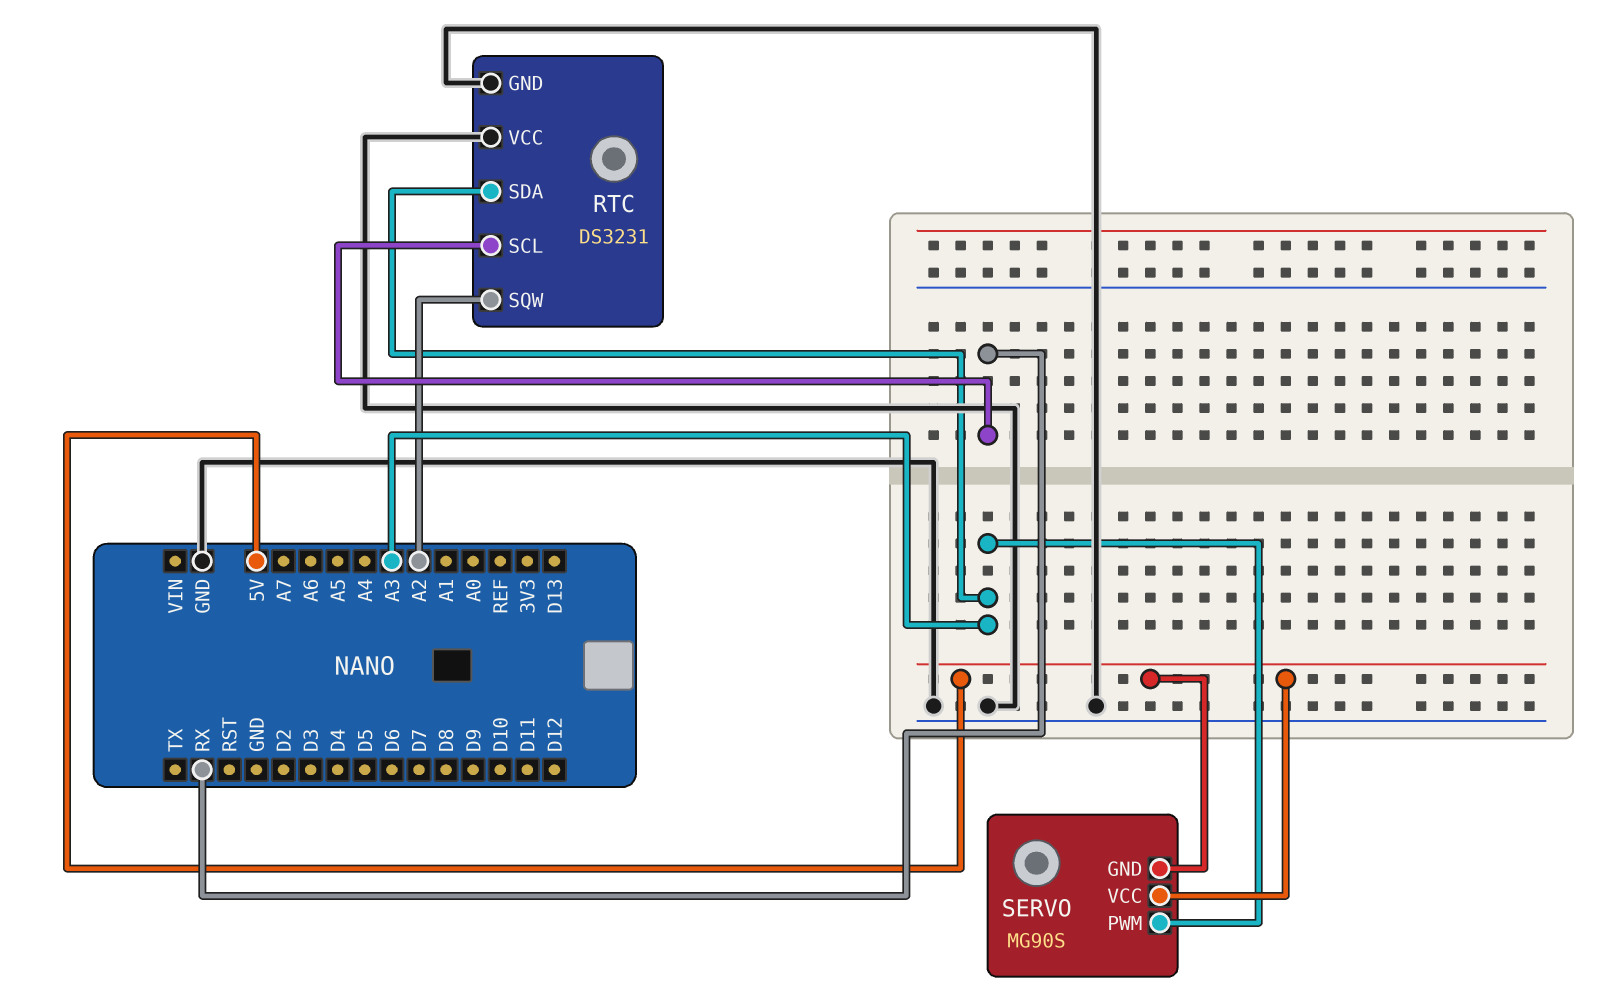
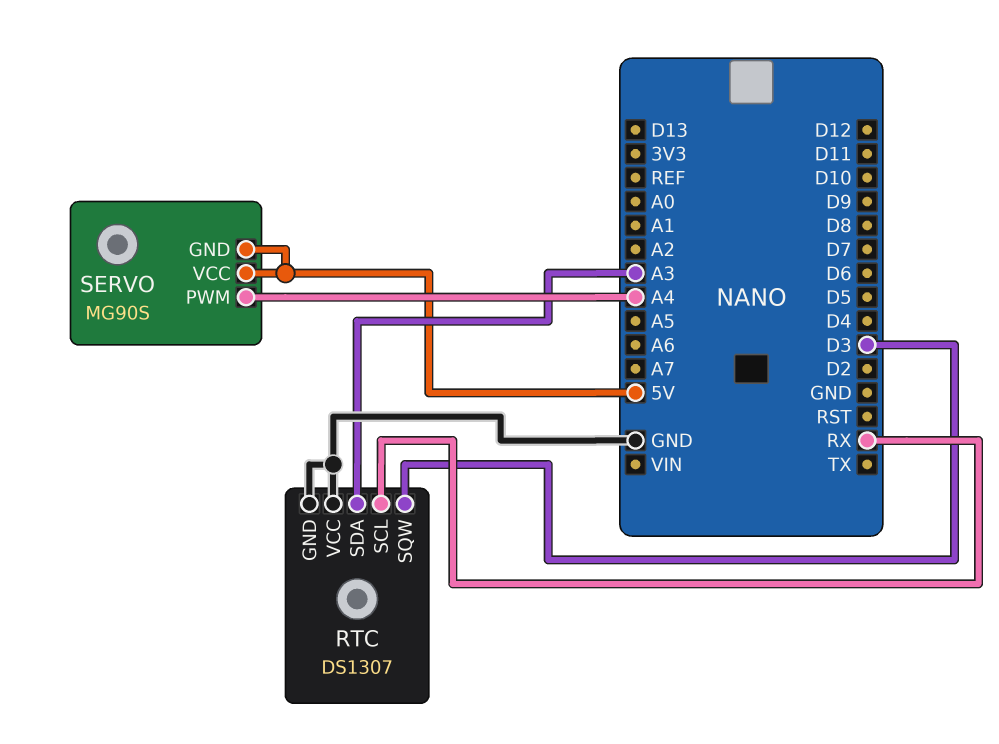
RTC: DS3231 -> DS1307
RTC pin SQW: A2 -> D3
SERVO pin PWM: A3 -> A4

